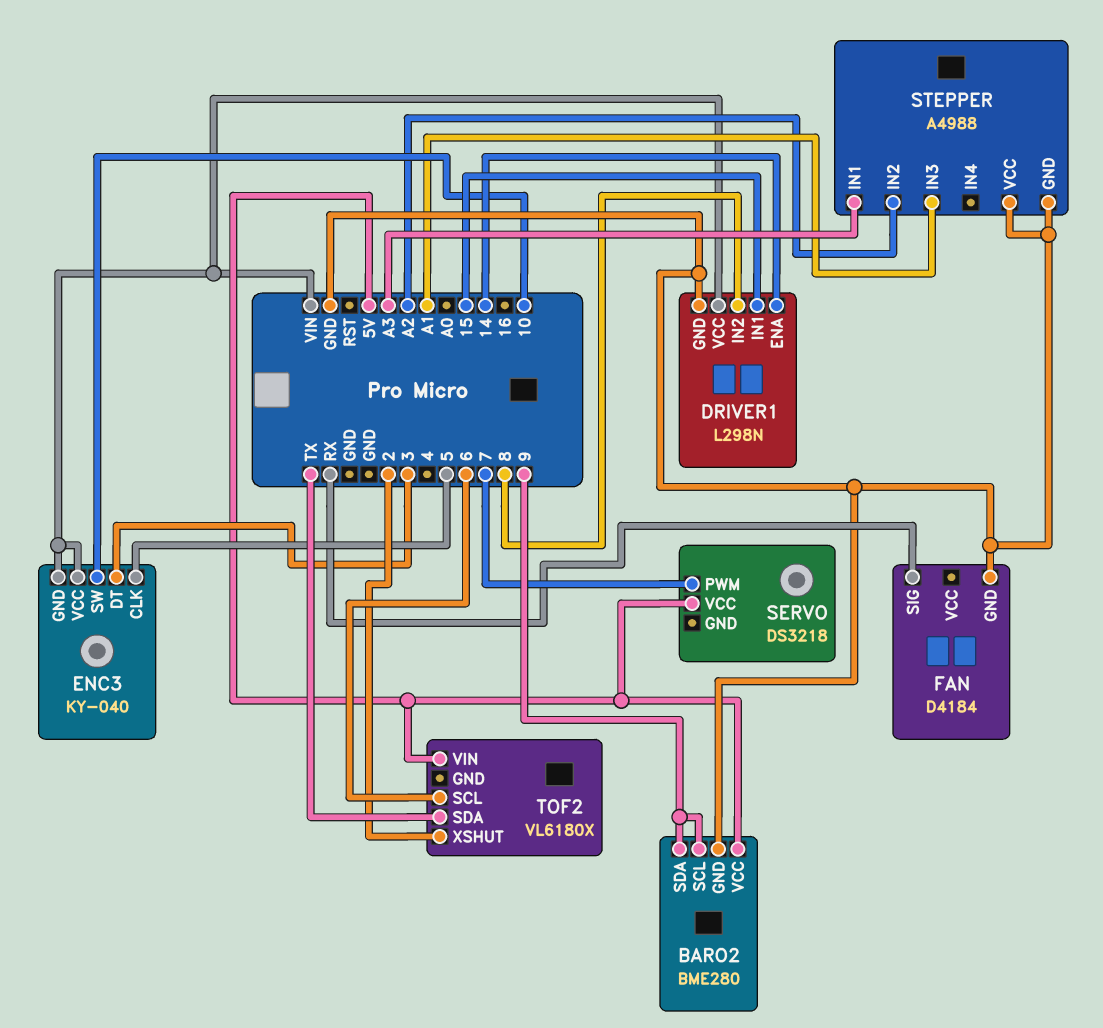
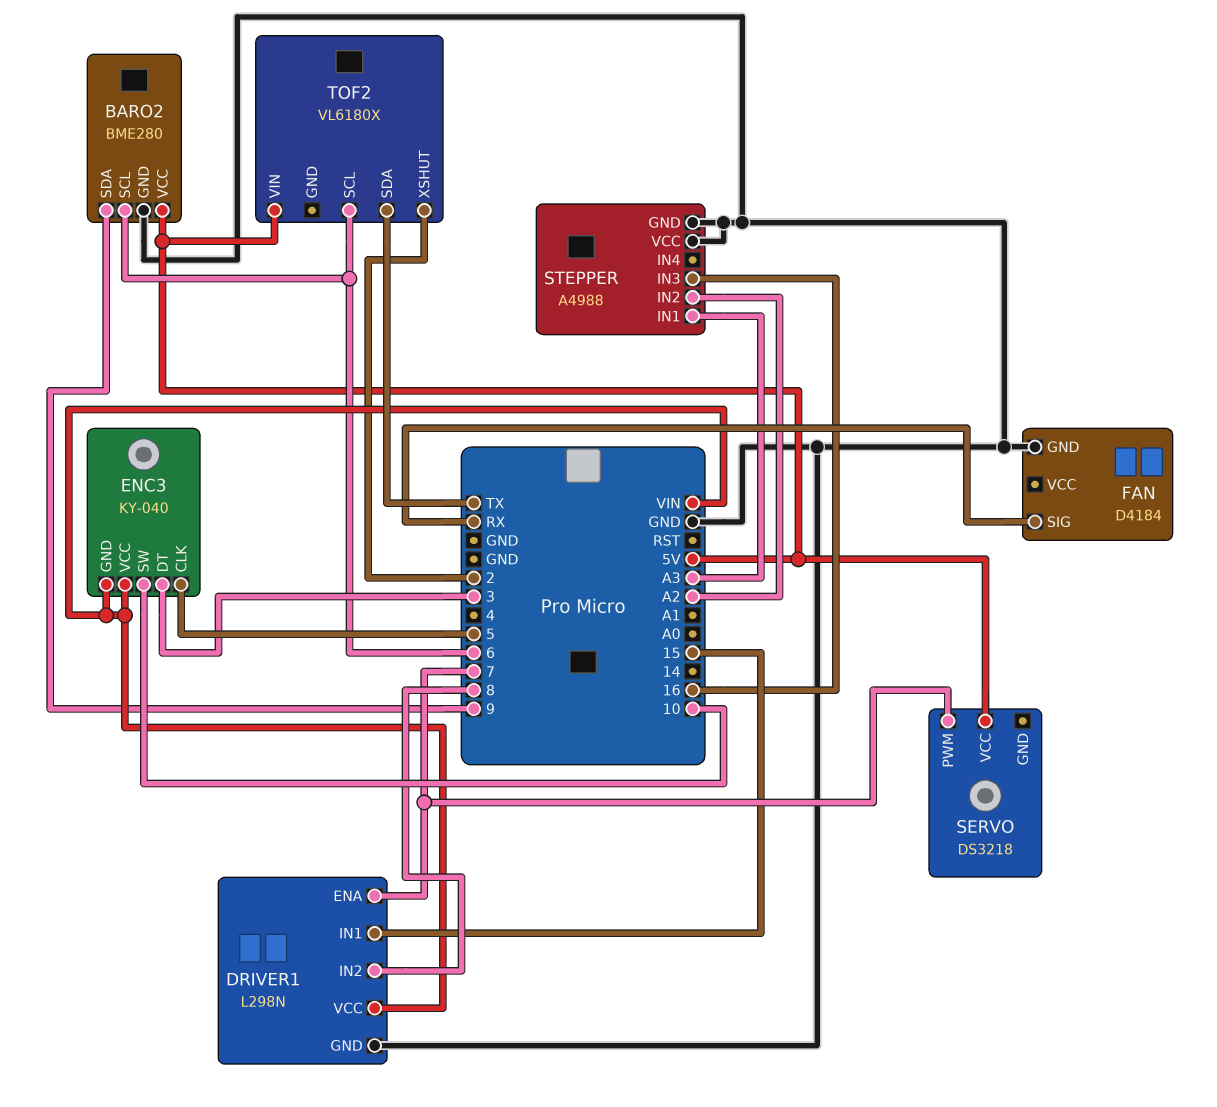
BARO2 pin SCL: 9 -> 6
DRIVER1 pin ENA: 14 -> 7
STEPPER pin IN3: A1 -> 16

